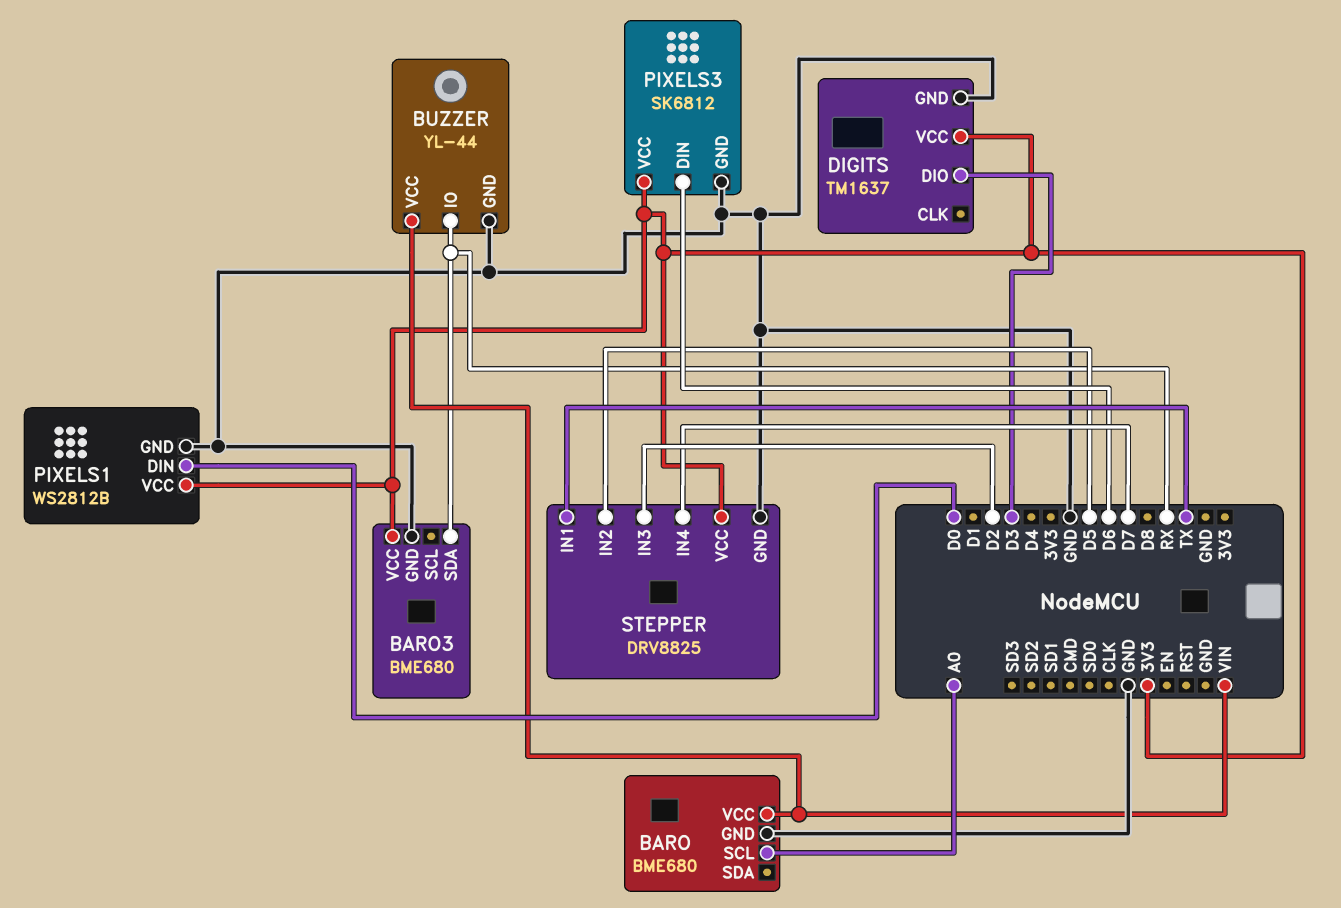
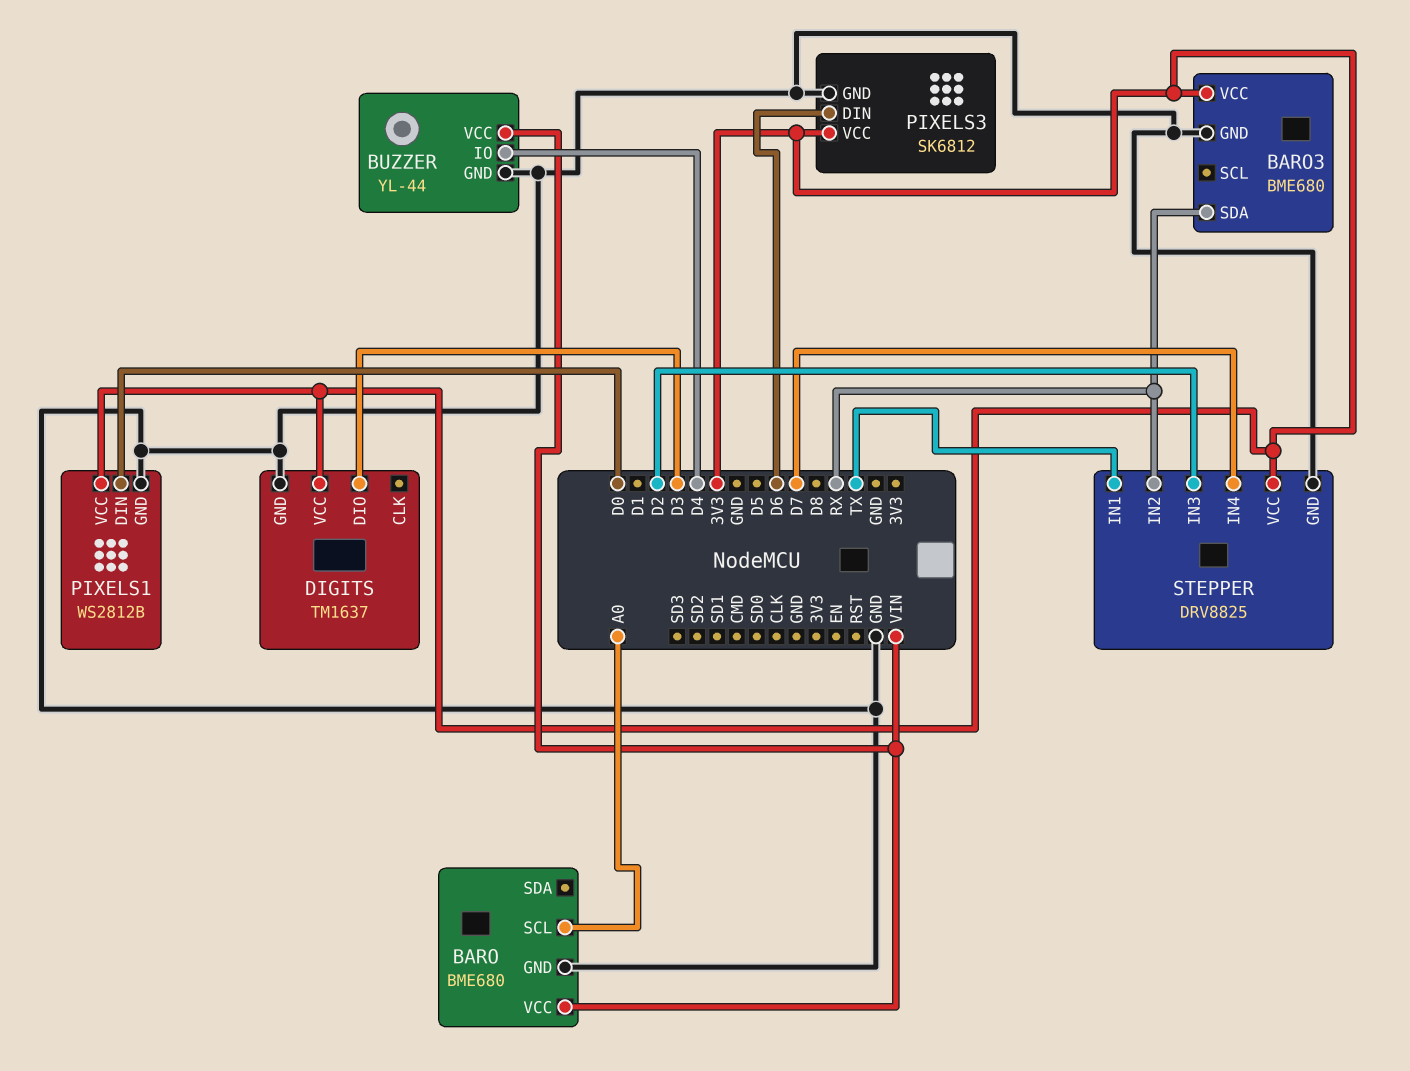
BUZZER pin IO: RX -> D4
STEPPER pin IN2: D5 -> RX

